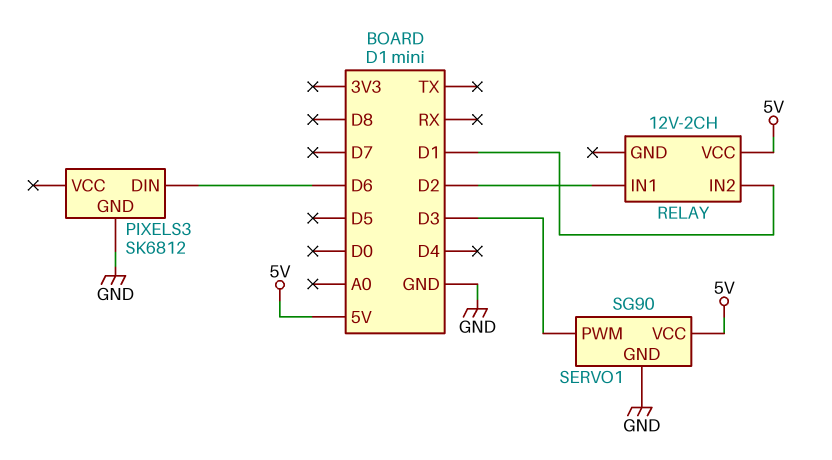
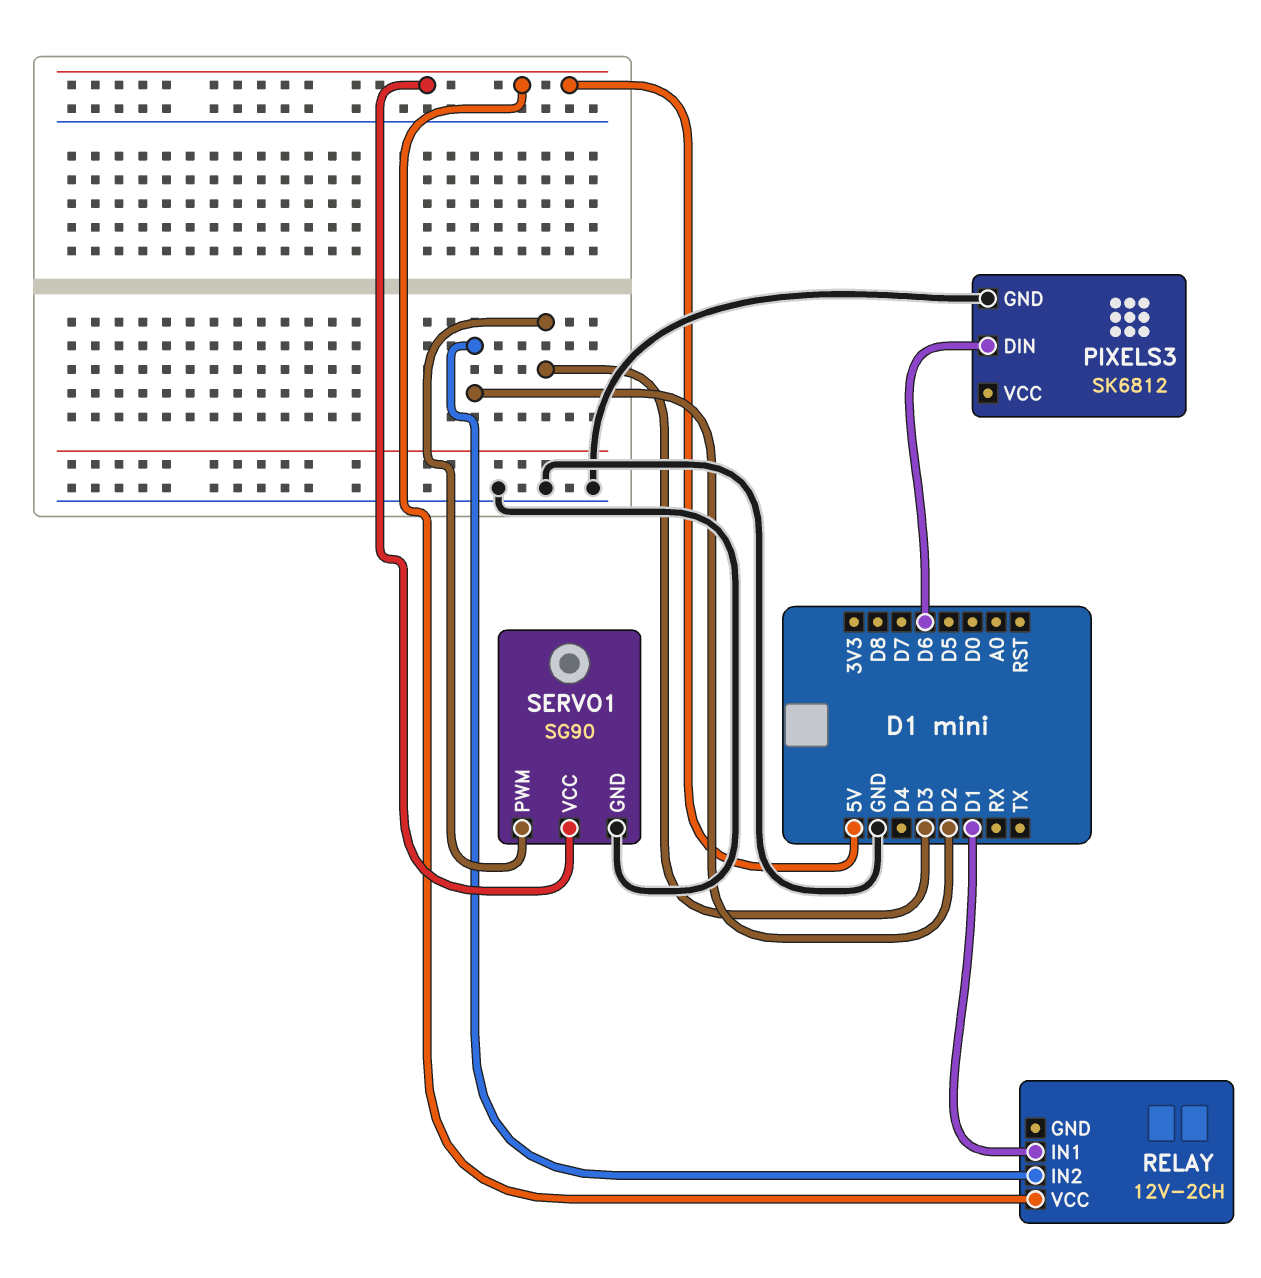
RELAY pin IN1: D2 -> D1
RELAY pin IN2: D1 -> D2

